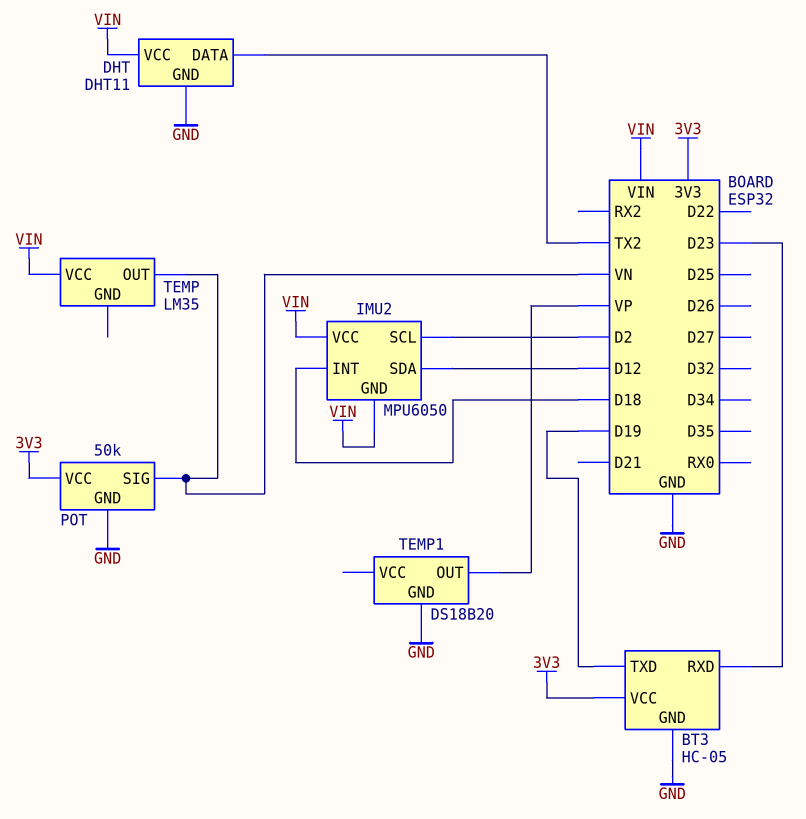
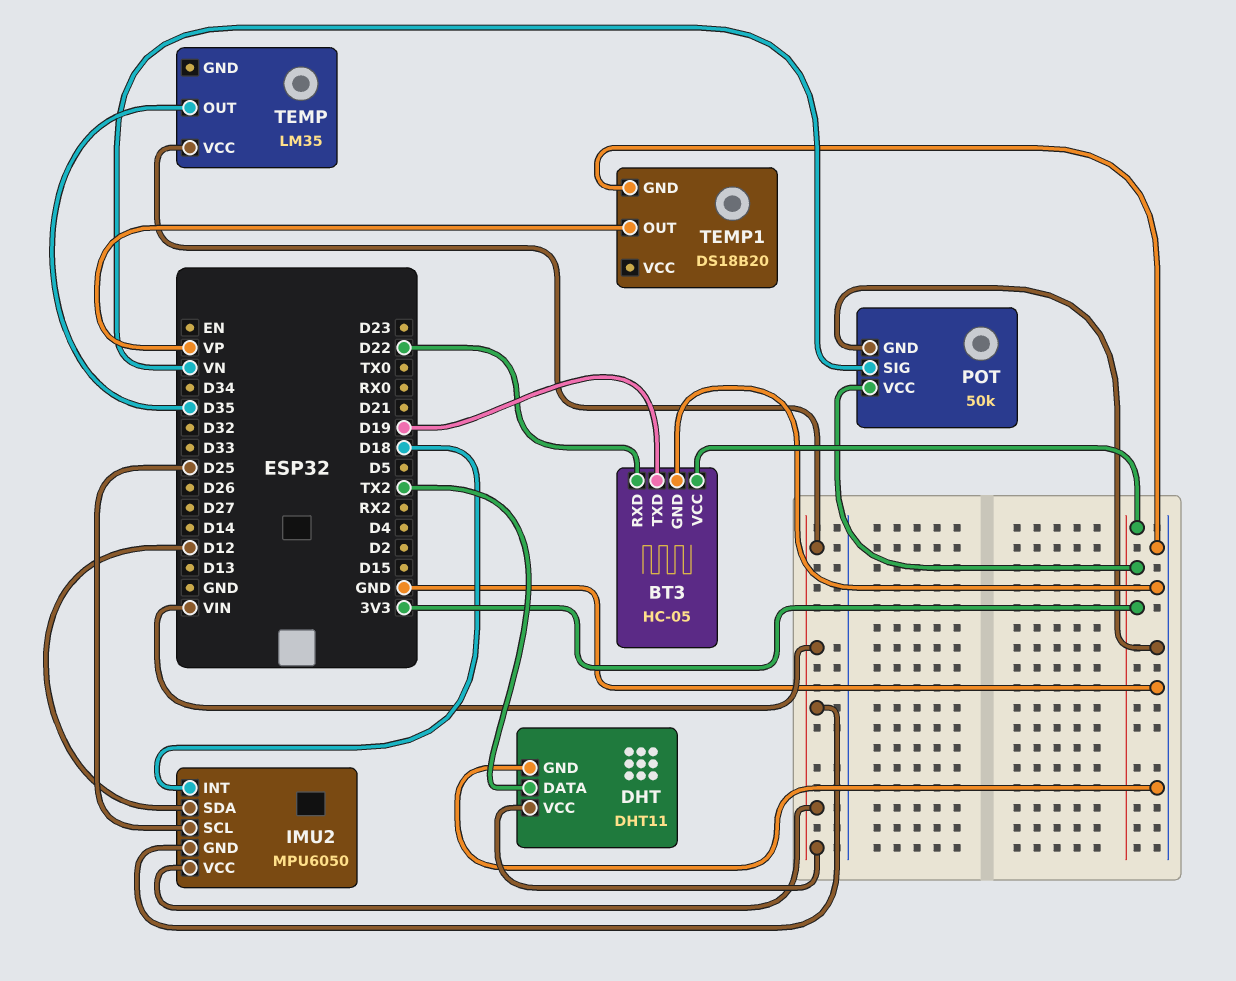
BT3 pin RXD: D23 -> D22
IMU2 pin SCL: D2 -> D25
TEMP pin OUT: VN -> D35

